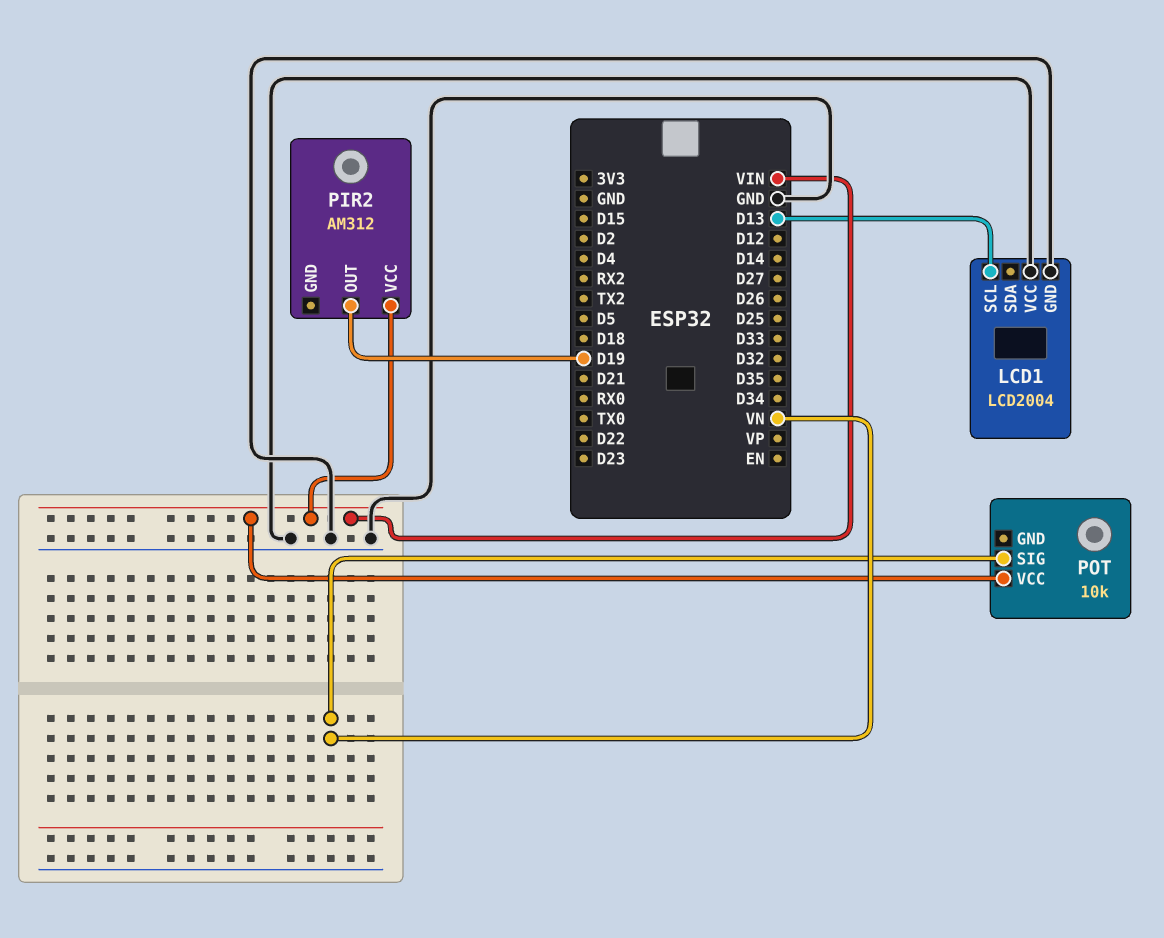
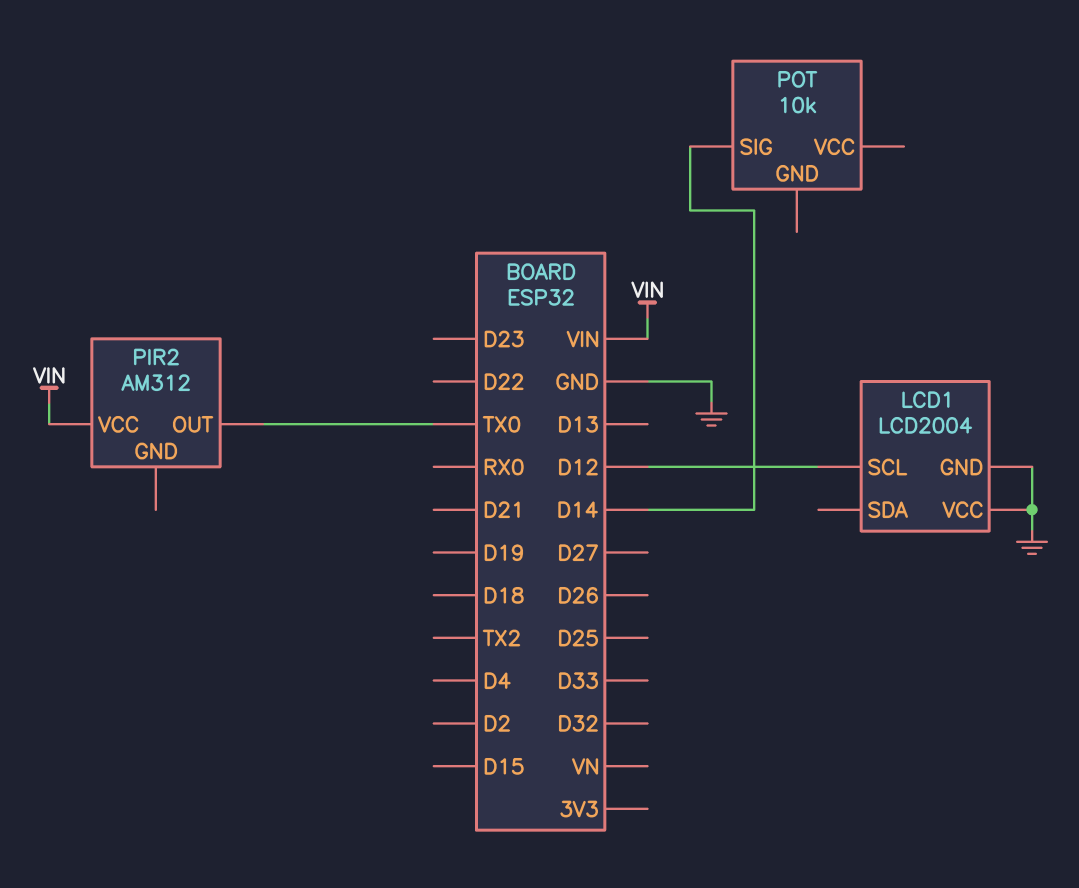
LCD1 pin SCL: D13 -> D12
PIR2 pin OUT: D19 -> TX0
POT pin SIG: VN -> D14
POT pin VCC: VIN -> none

